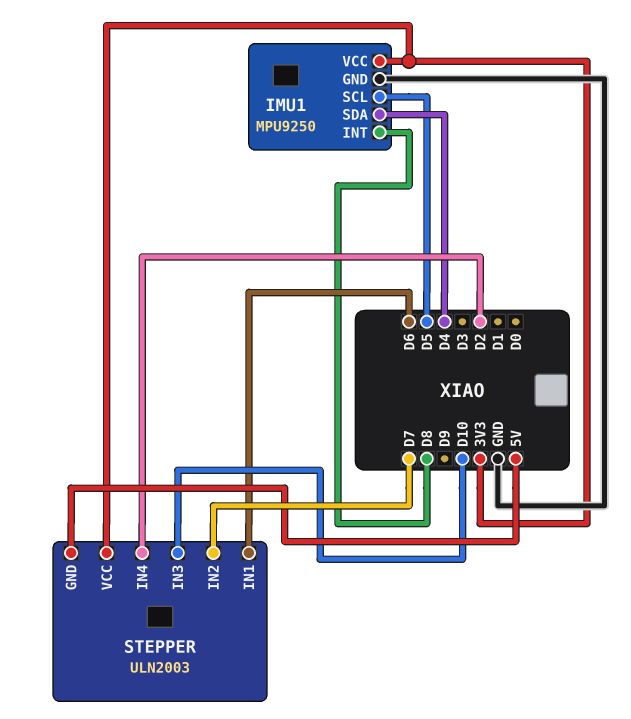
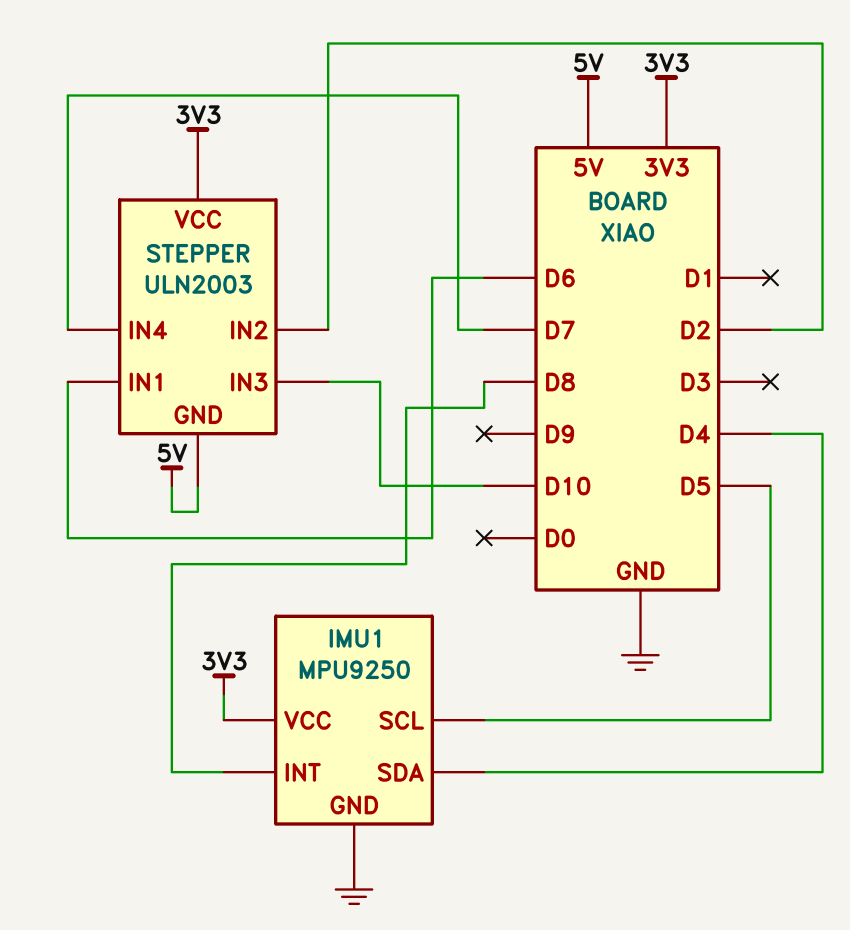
STEPPER pin IN2: D7 -> D2
STEPPER pin IN4: D2 -> D7

